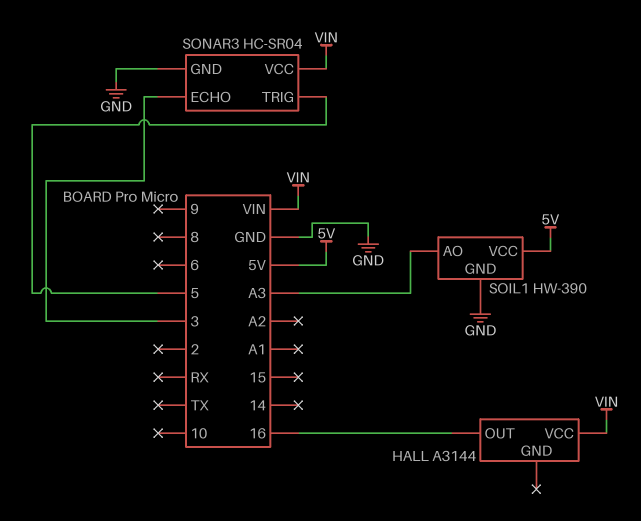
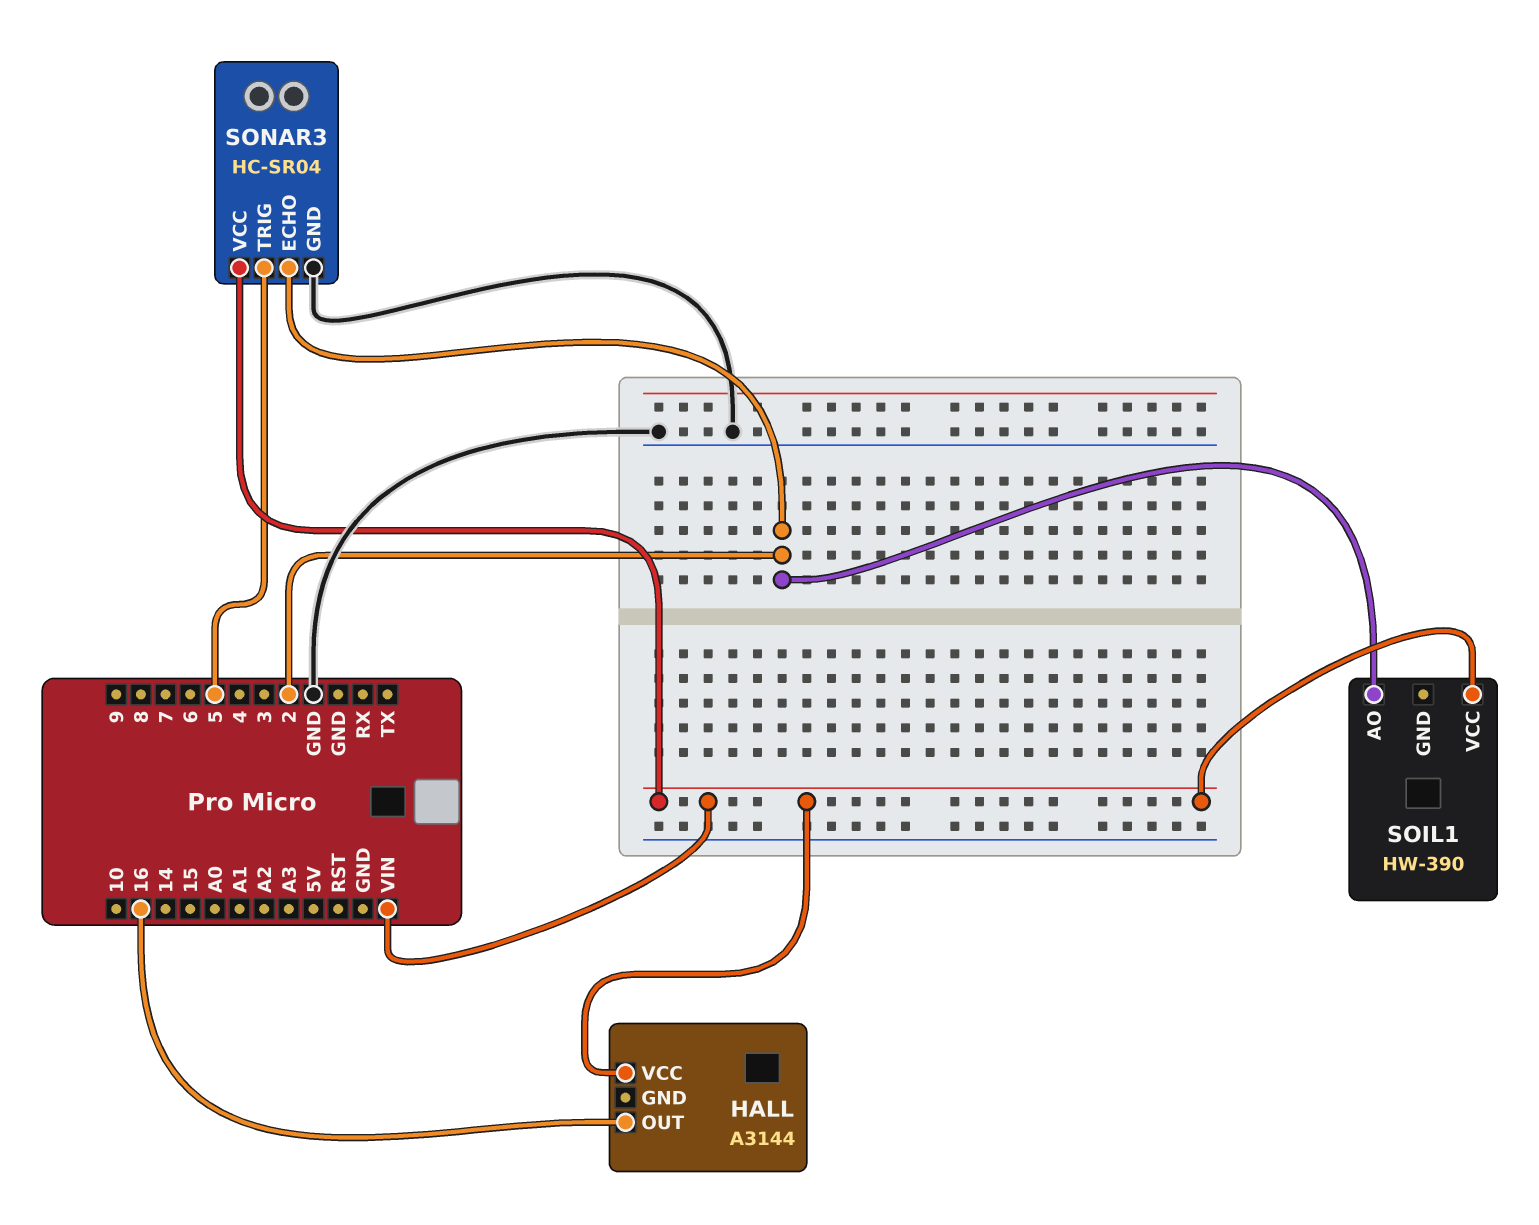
SOIL1 pin AO: A3 -> 2
SOIL1 pin GND: GND -> none
SOIL1 pin VCC: 5V -> VIN
SONAR3 pin ECHO: 3 -> 2

